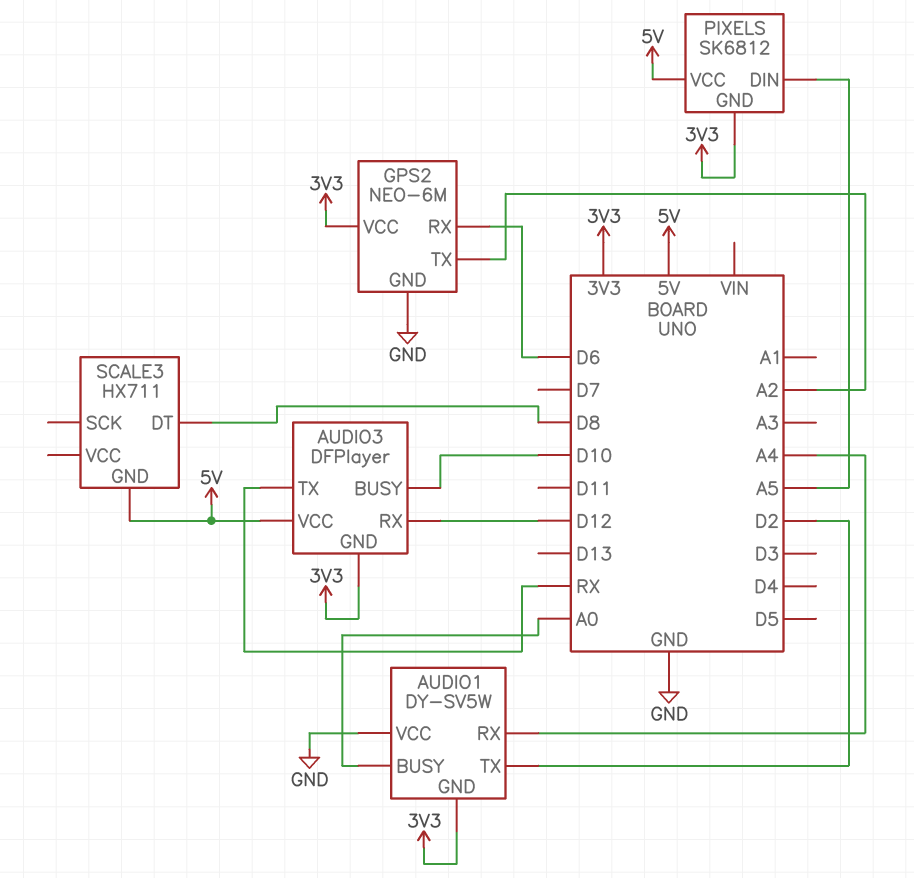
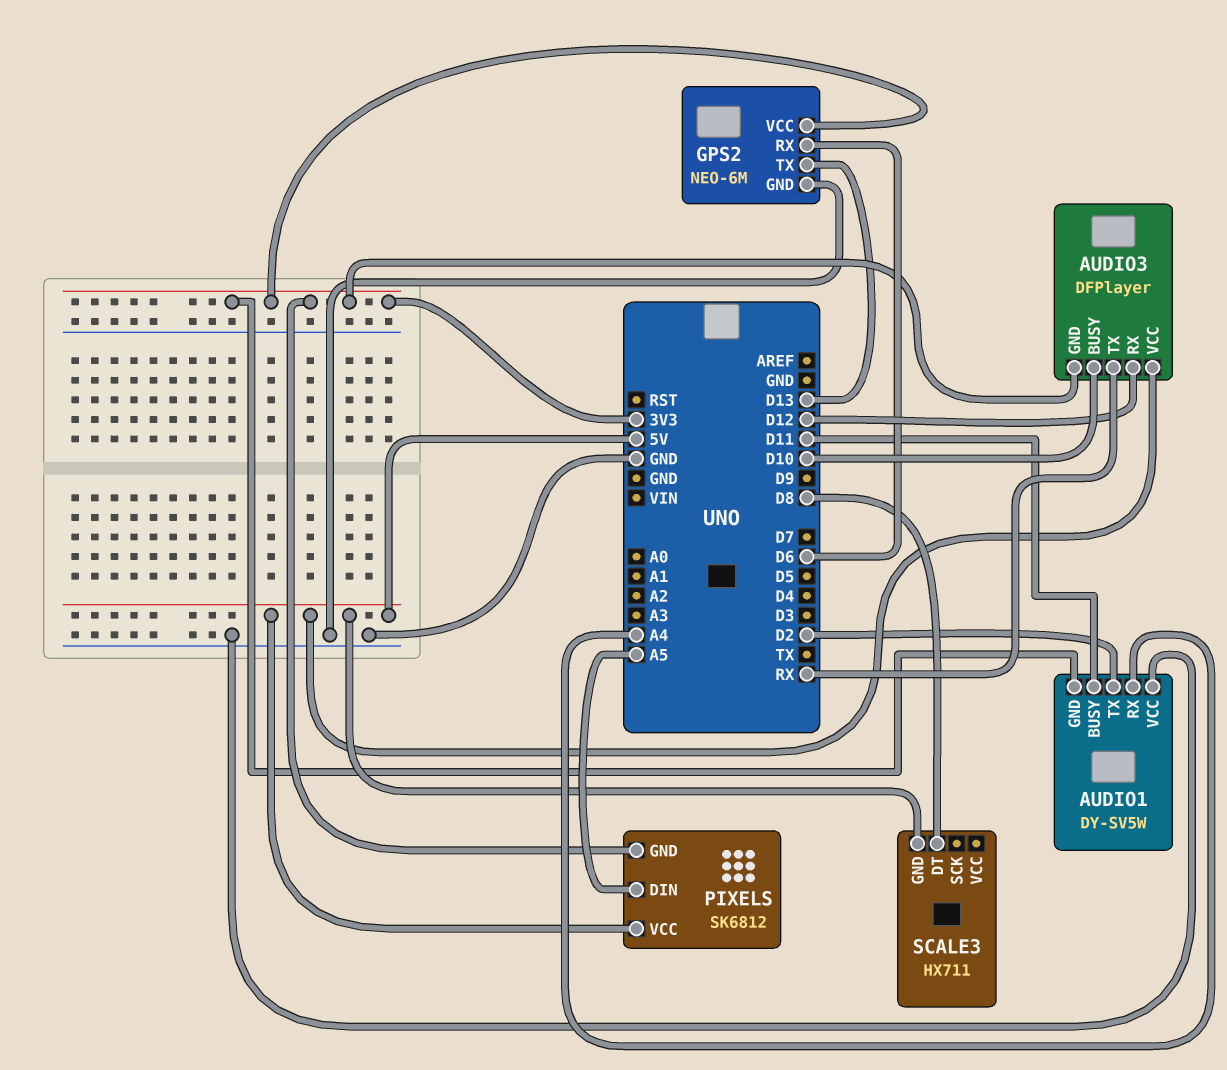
AUDIO1 pin BUSY: A0 -> D11
GPS2 pin TX: A2 -> D13

